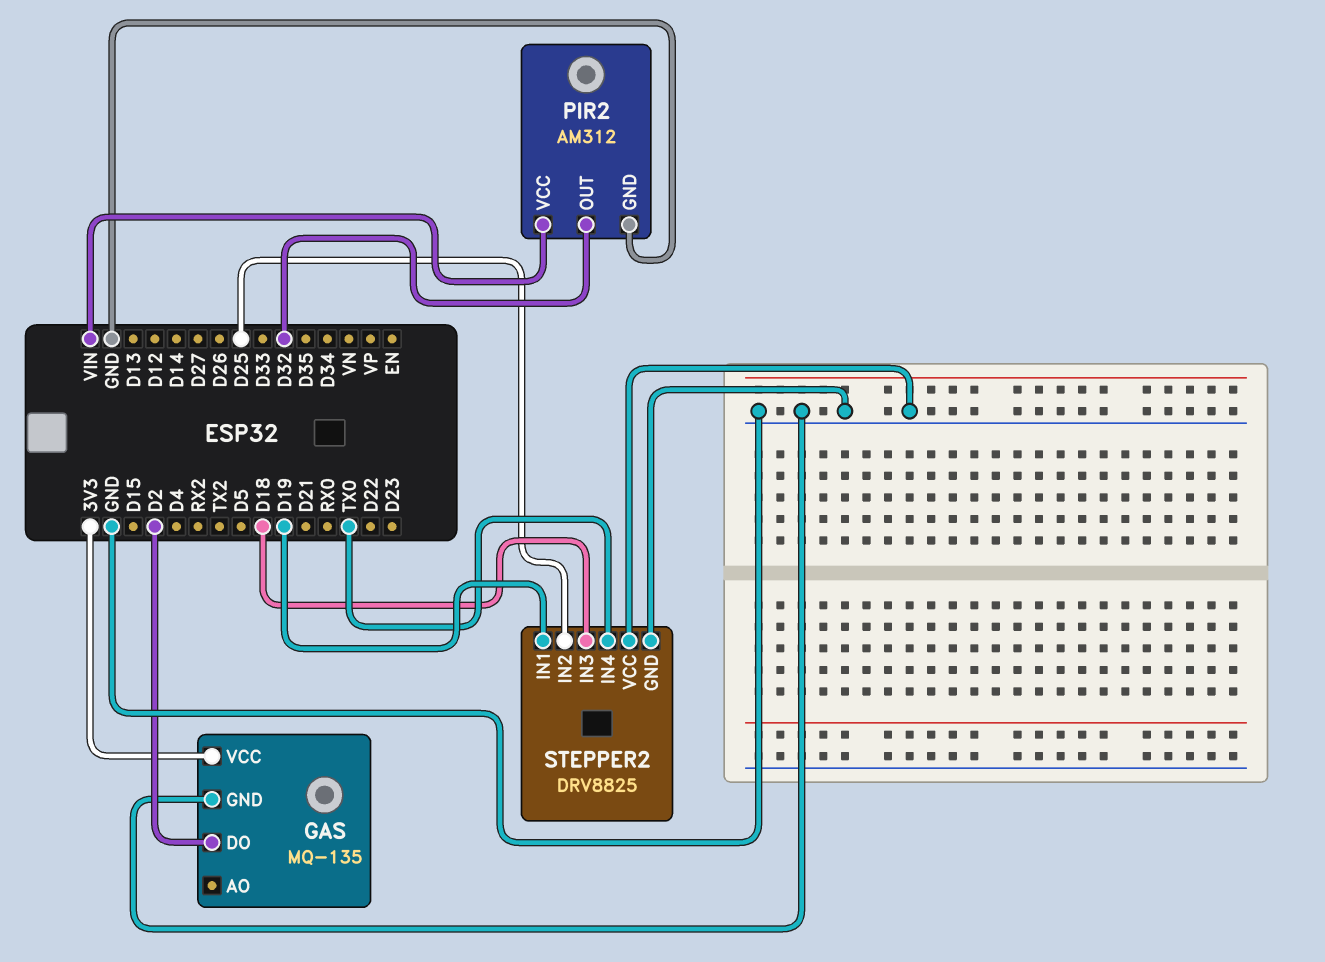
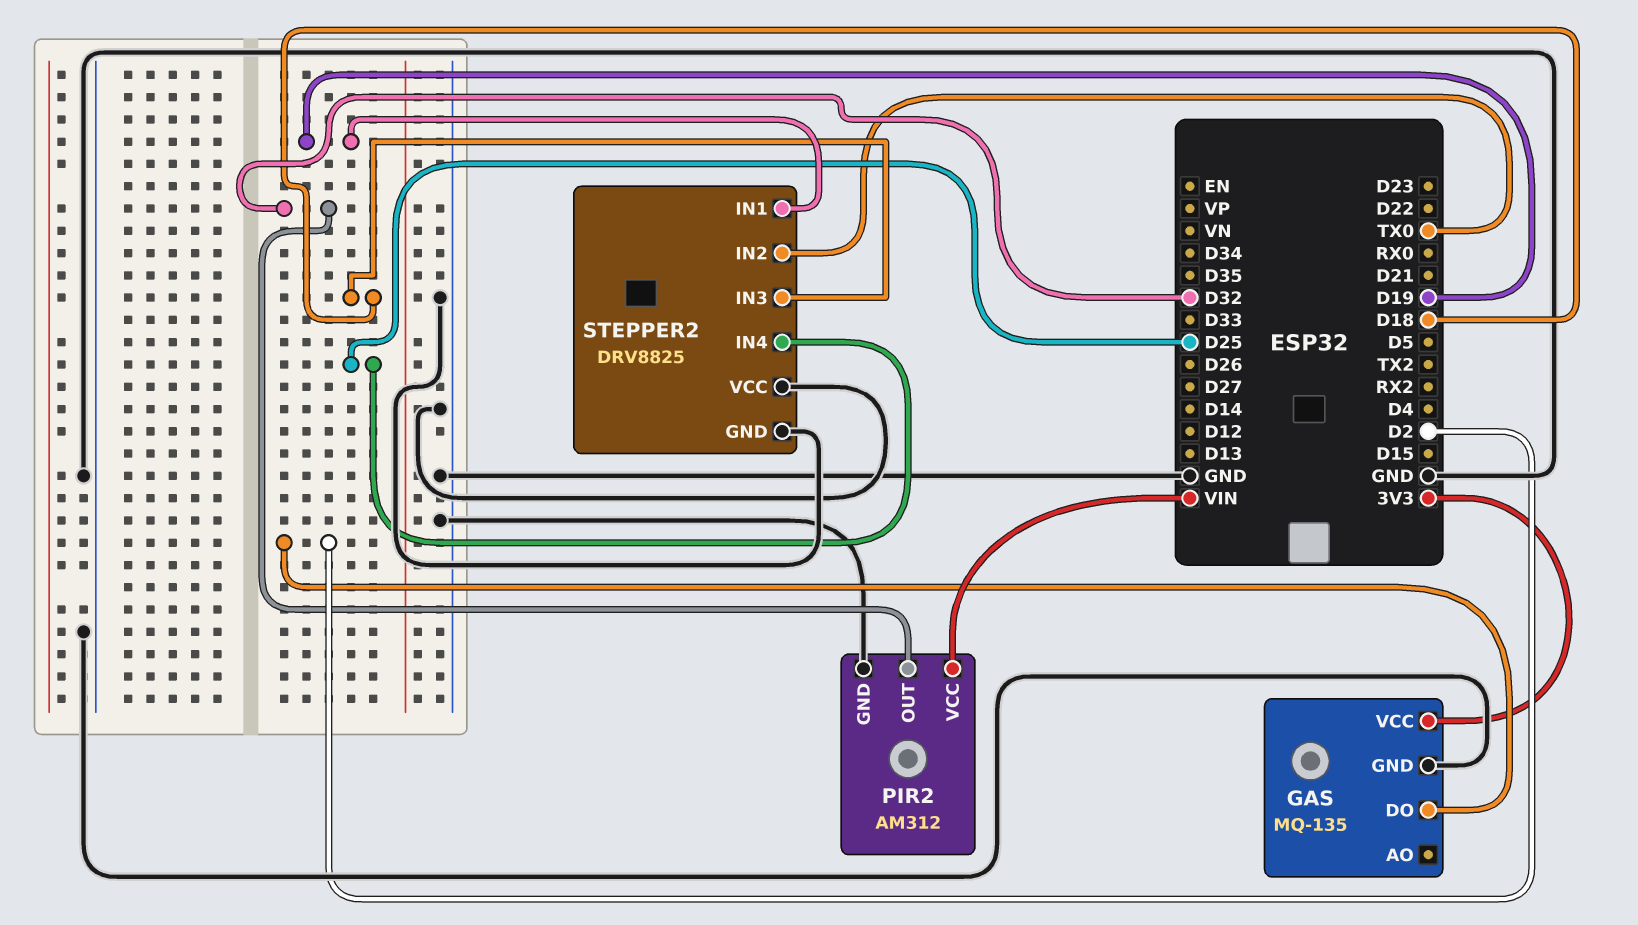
STEPPER2 pin IN2: D25 -> TX0
STEPPER2 pin IN4: TX0 -> D25

